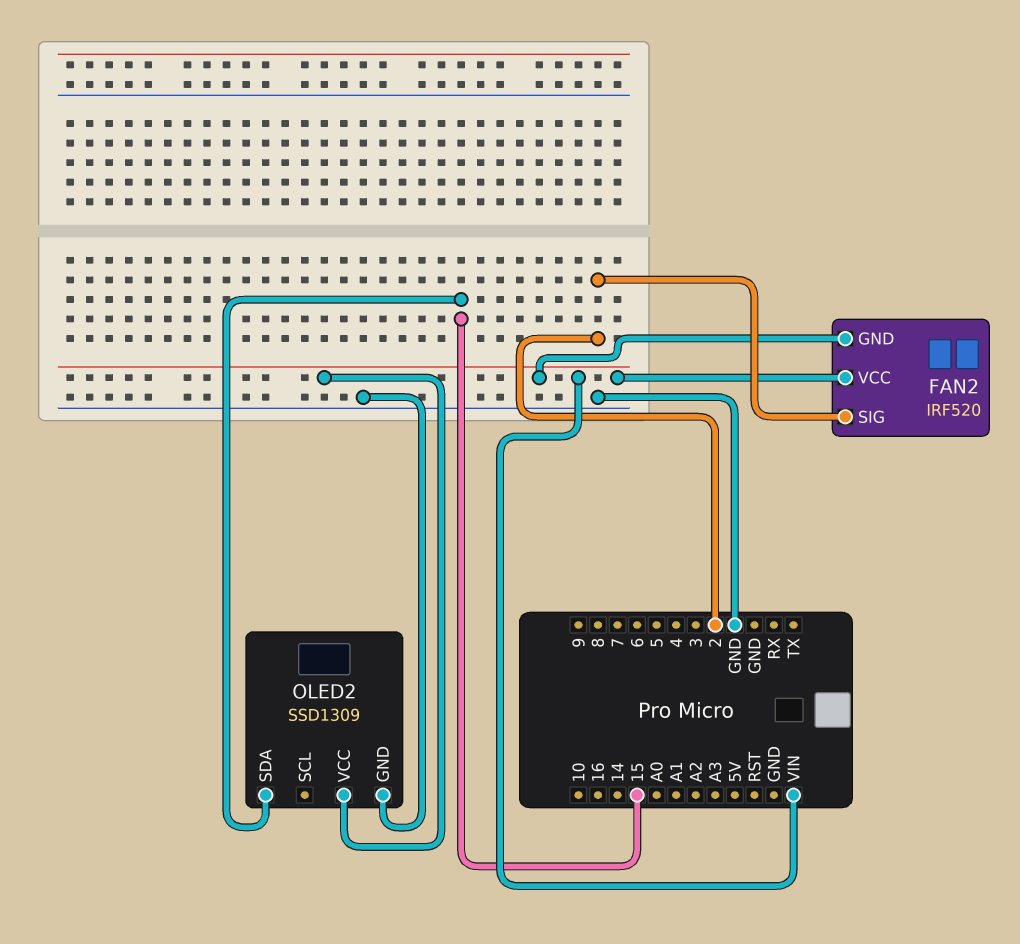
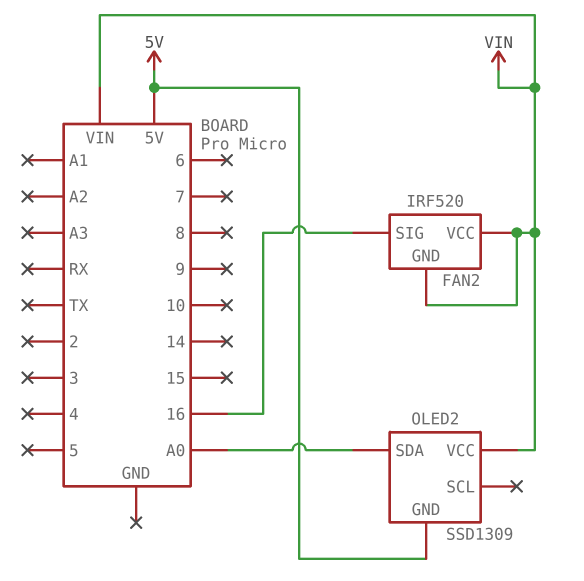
FAN2 pin SIG: 2 -> 16
OLED2 pin GND: GND -> 5V
OLED2 pin SDA: 15 -> A0

